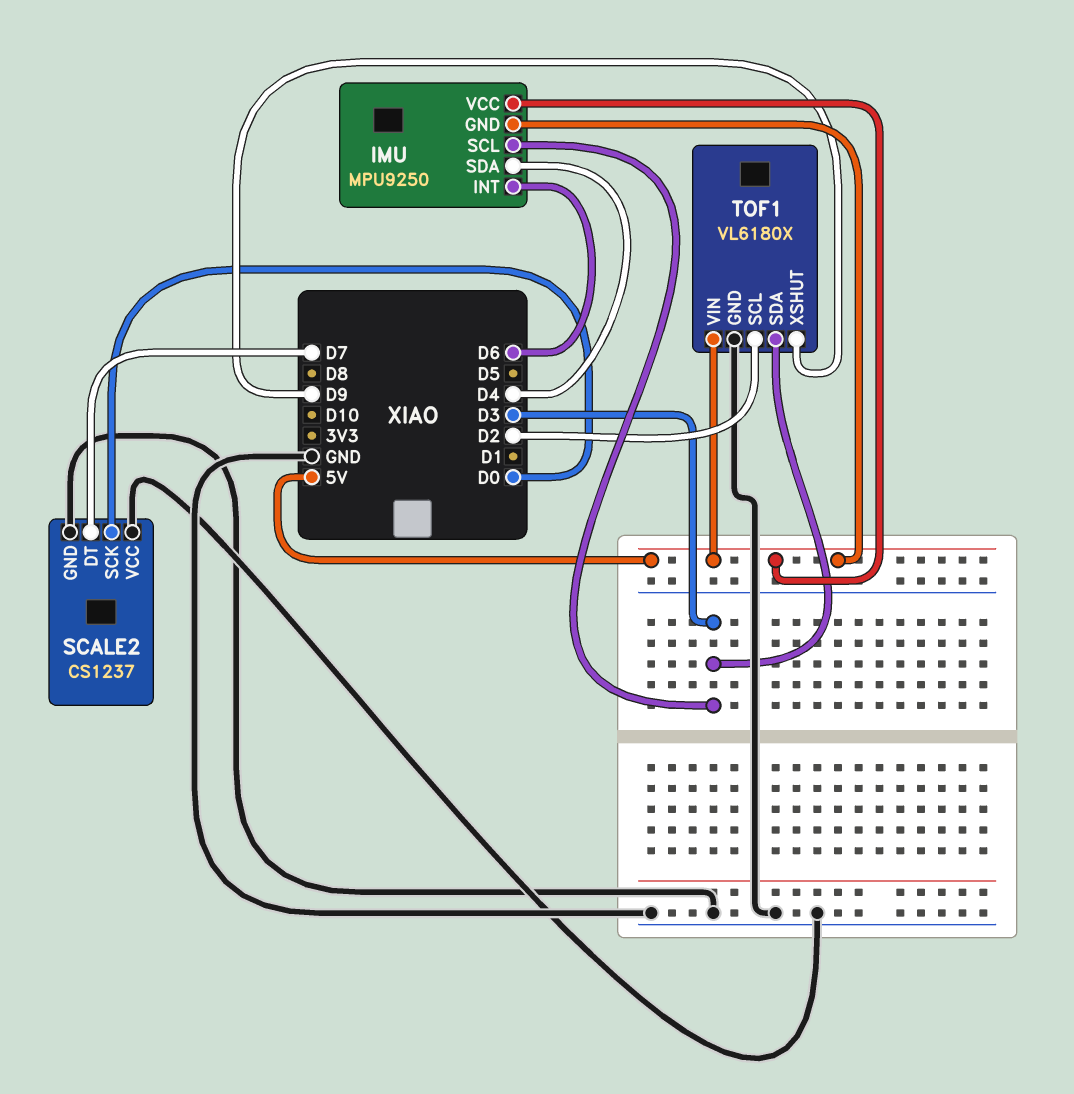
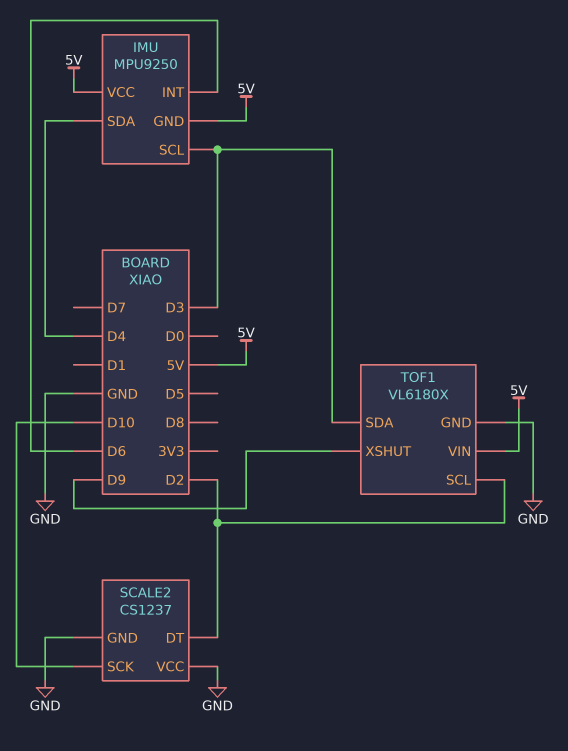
SCALE2 pin DT: D7 -> D2
SCALE2 pin SCK: D0 -> D10

